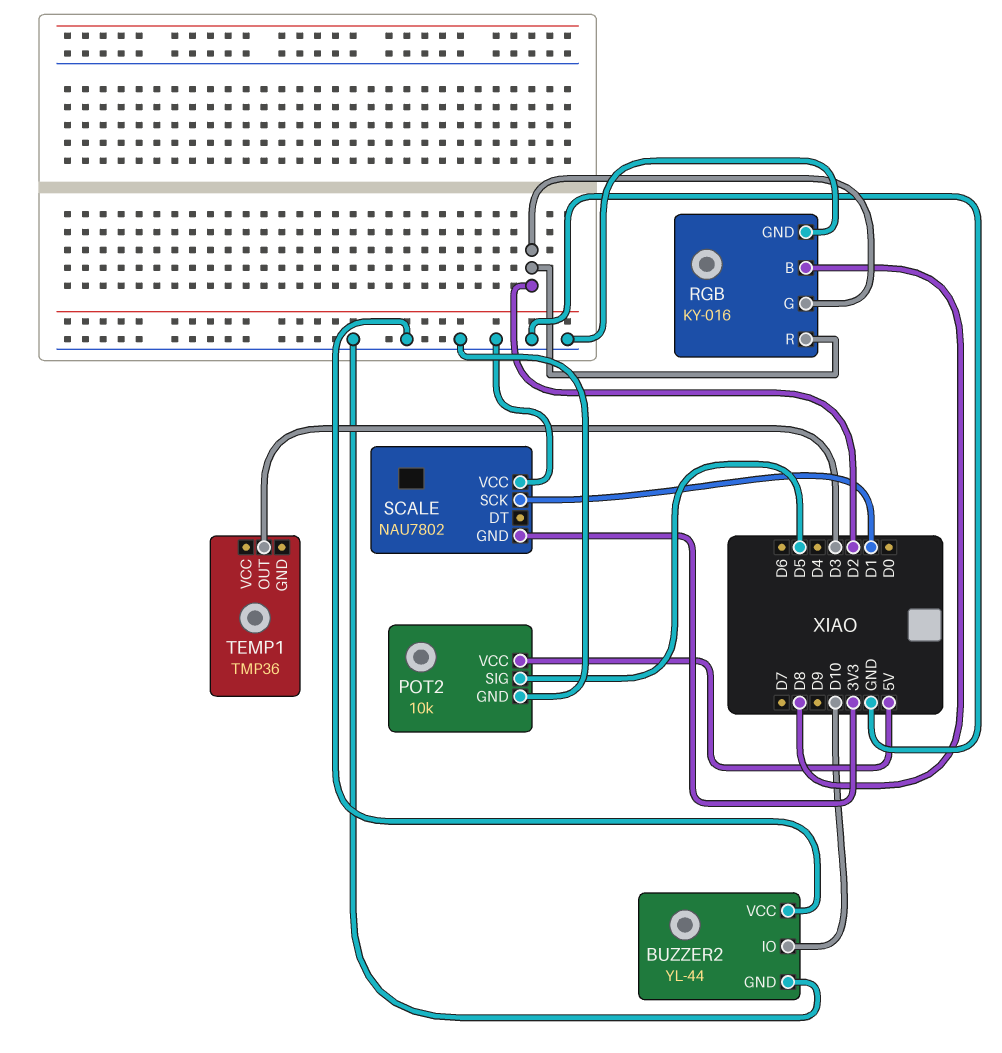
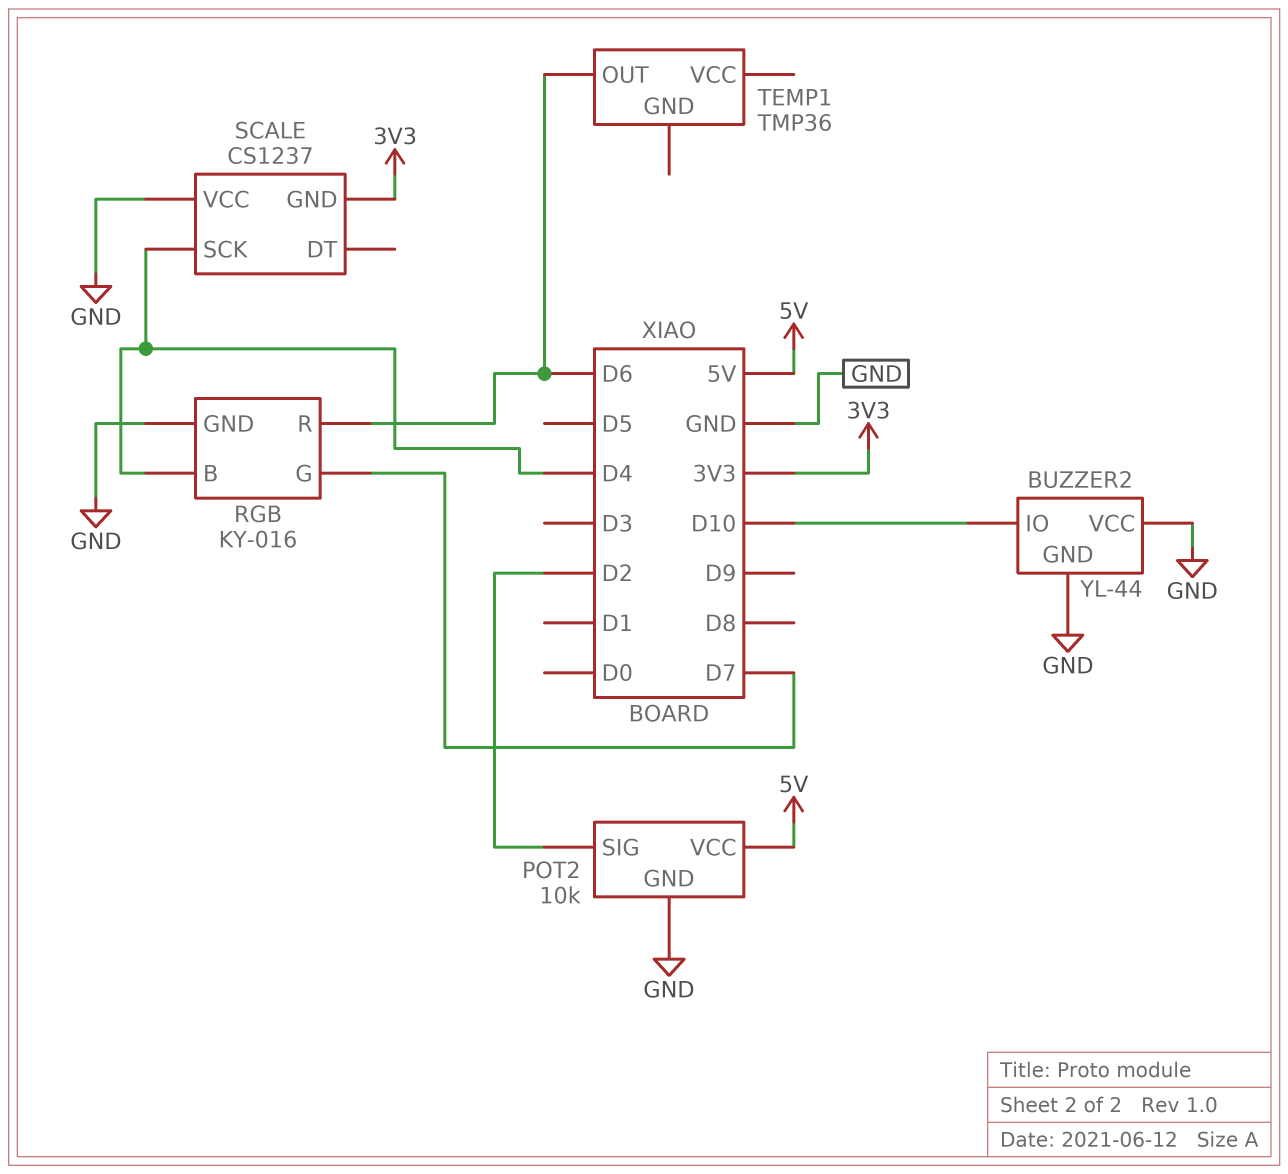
POT2 pin SIG: D5 -> D2
RGB pin B: D8 -> D4
RGB pin G: D2 -> D7
RGB pin R: D2 -> D6
SCALE: NAU7802 -> CS1237
SCALE pin SCK: D1 -> D4
TEMP1 pin OUT: D3 -> D6

